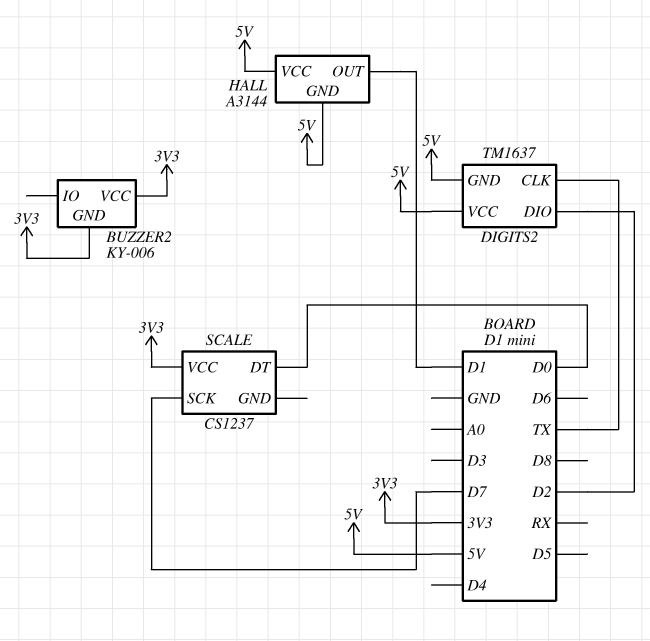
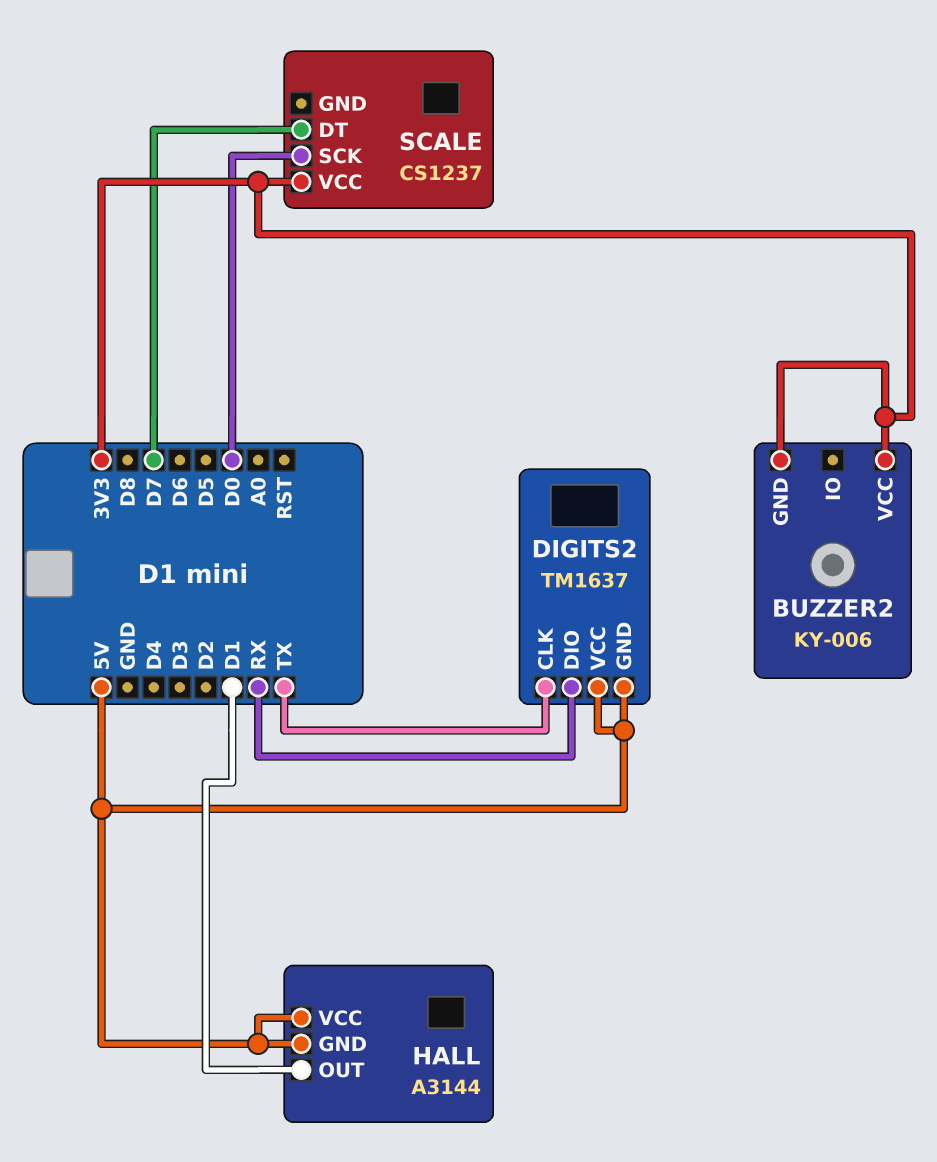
DIGITS2 pin DIO: D2 -> RX
SCALE pin DT: D0 -> D7
SCALE pin SCK: D7 -> D0

